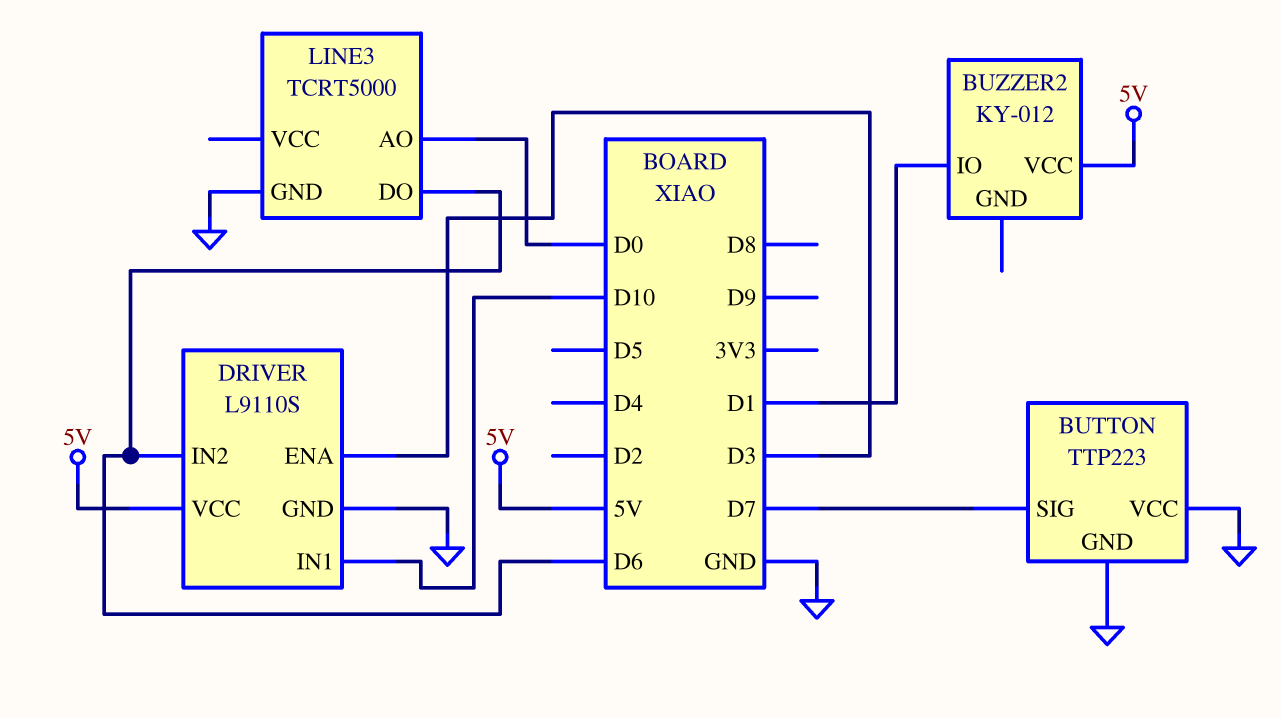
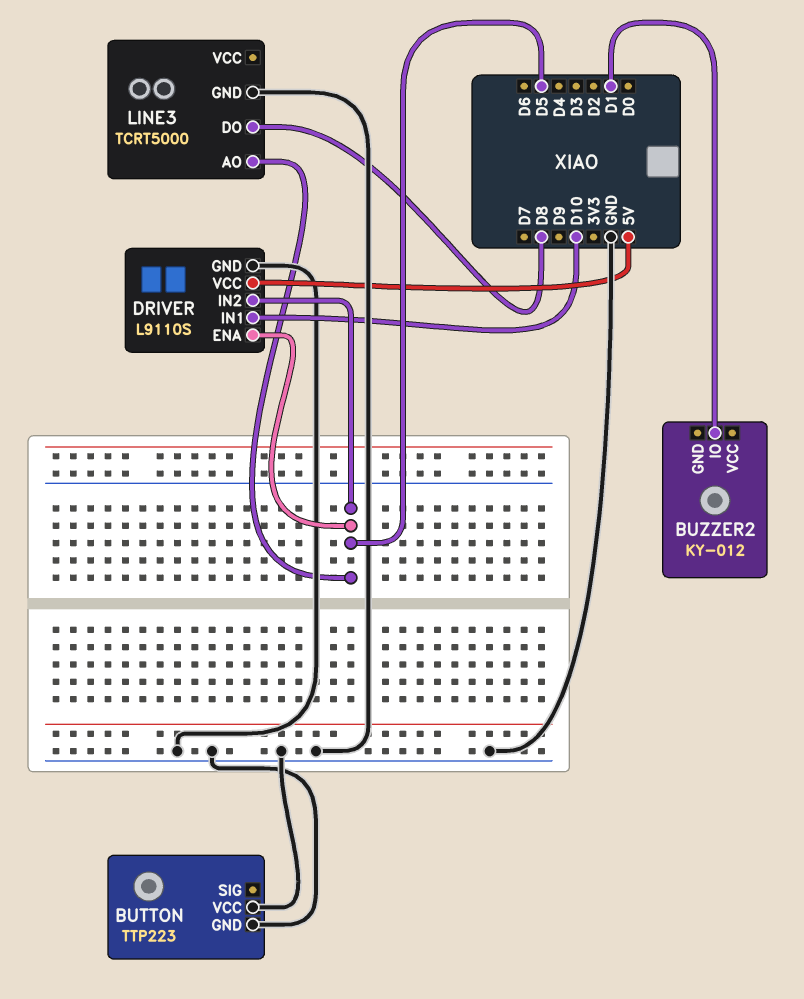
BUTTON pin SIG: D7 -> none
BUZZER2 pin VCC: 5V -> none
DRIVER pin ENA: D3 -> D5
DRIVER pin IN2: D6 -> D5
LINE3 pin AO: D0 -> D5
LINE3 pin DO: D6 -> D8

